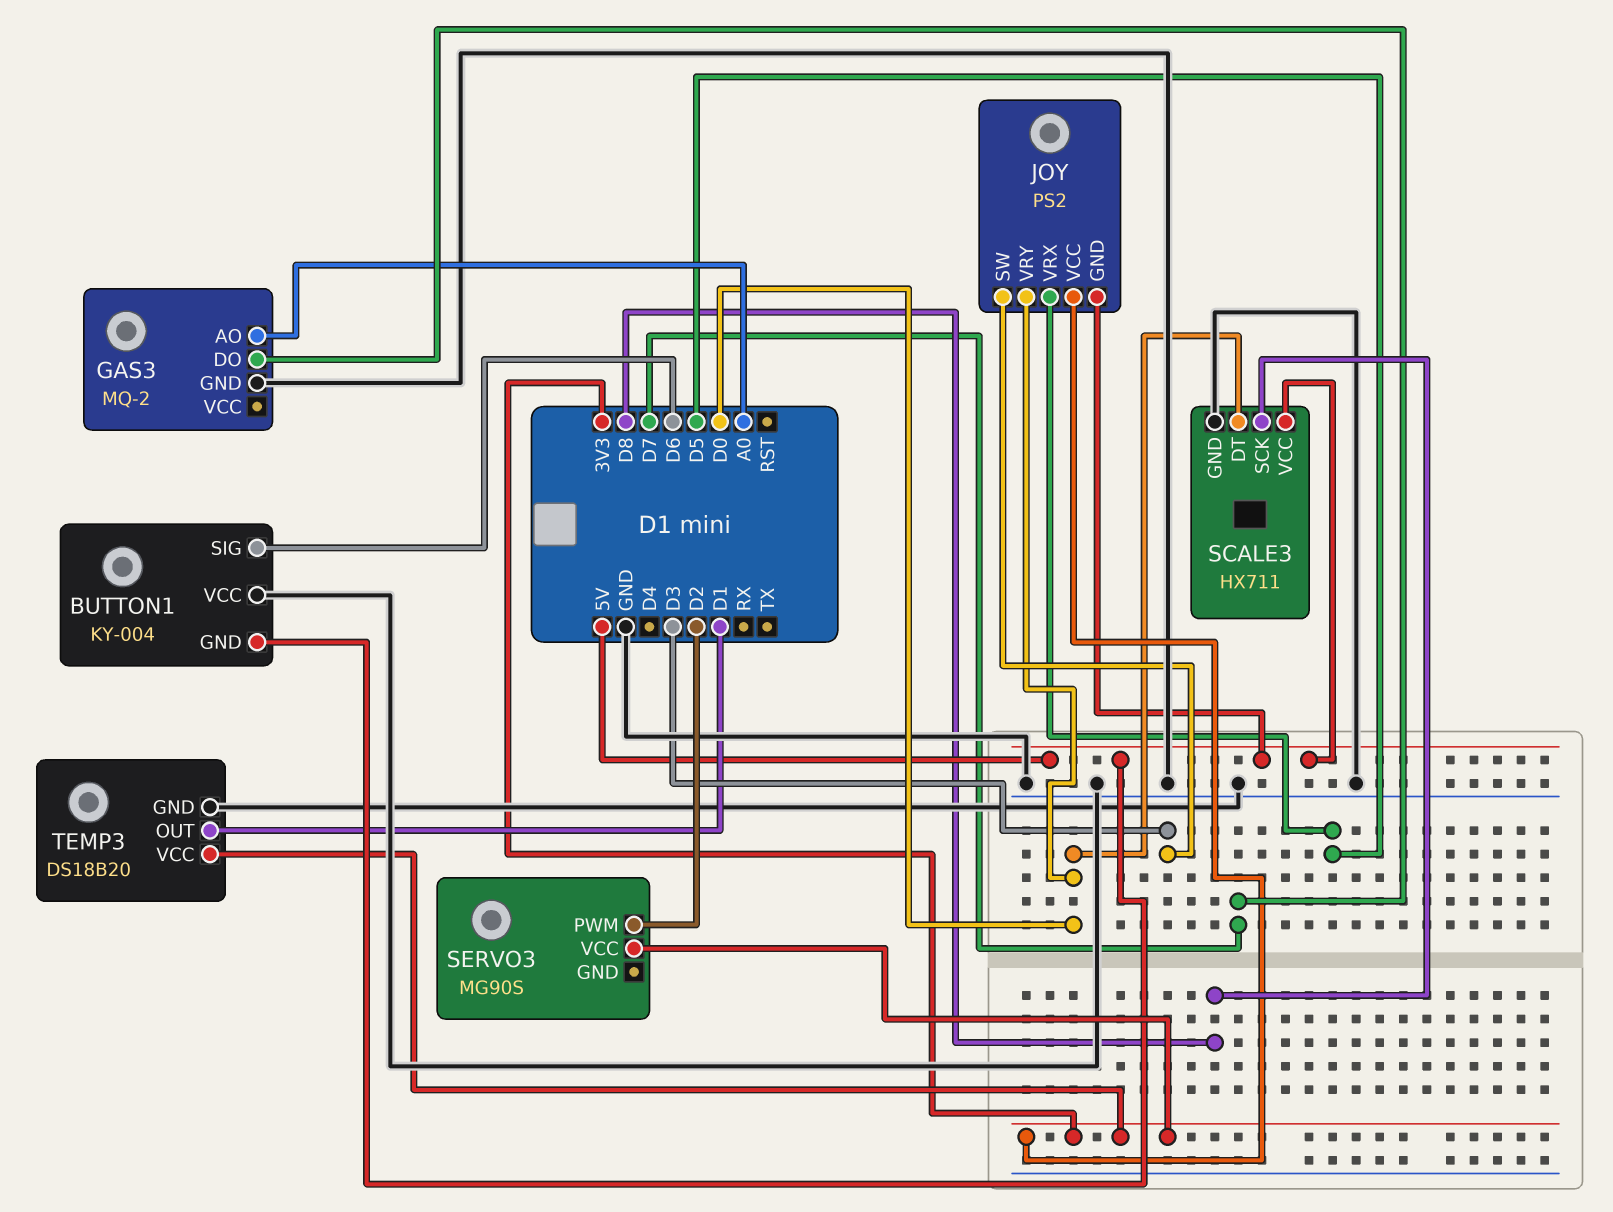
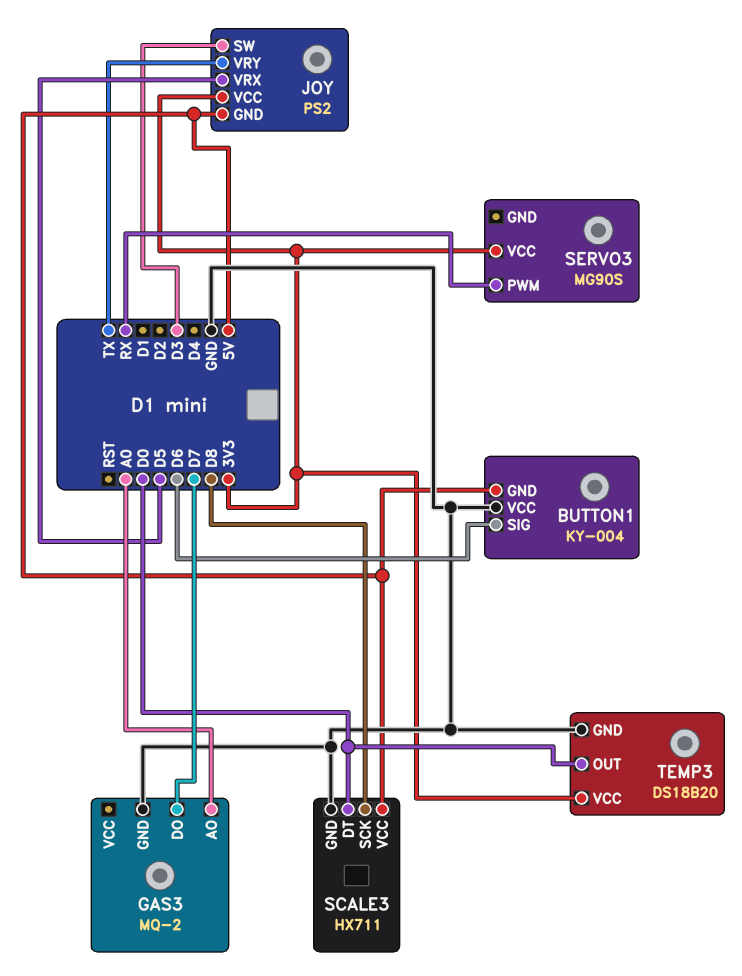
JOY pin VRY: D0 -> TX
SERVO3 pin PWM: D2 -> RX
TEMP3 pin OUT: D1 -> D0

